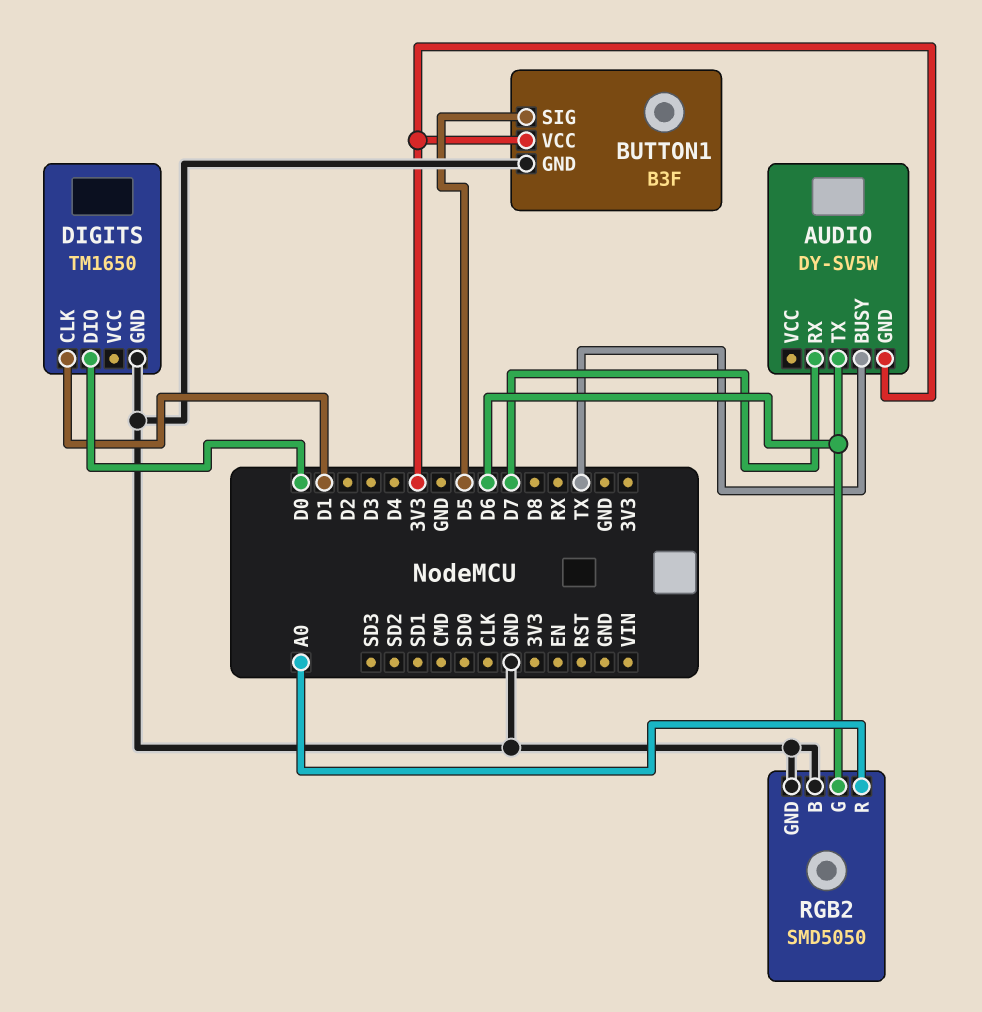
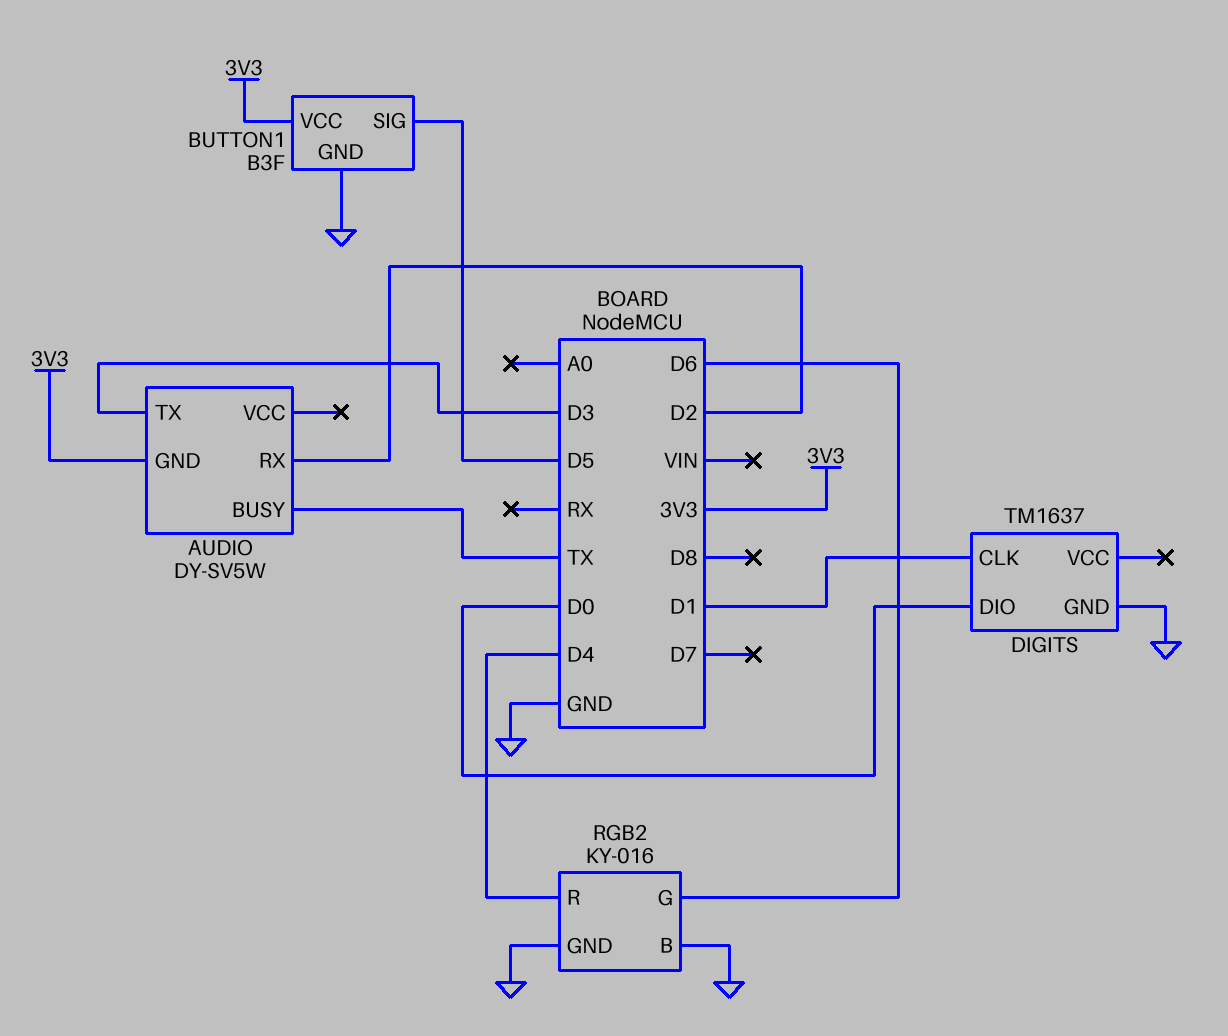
AUDIO pin RX: D7 -> D2
AUDIO pin TX: D6 -> D3
DIGITS: TM1650 -> TM1637
RGB2: SMD5050 -> KY-016
RGB2 pin R: A0 -> D4

